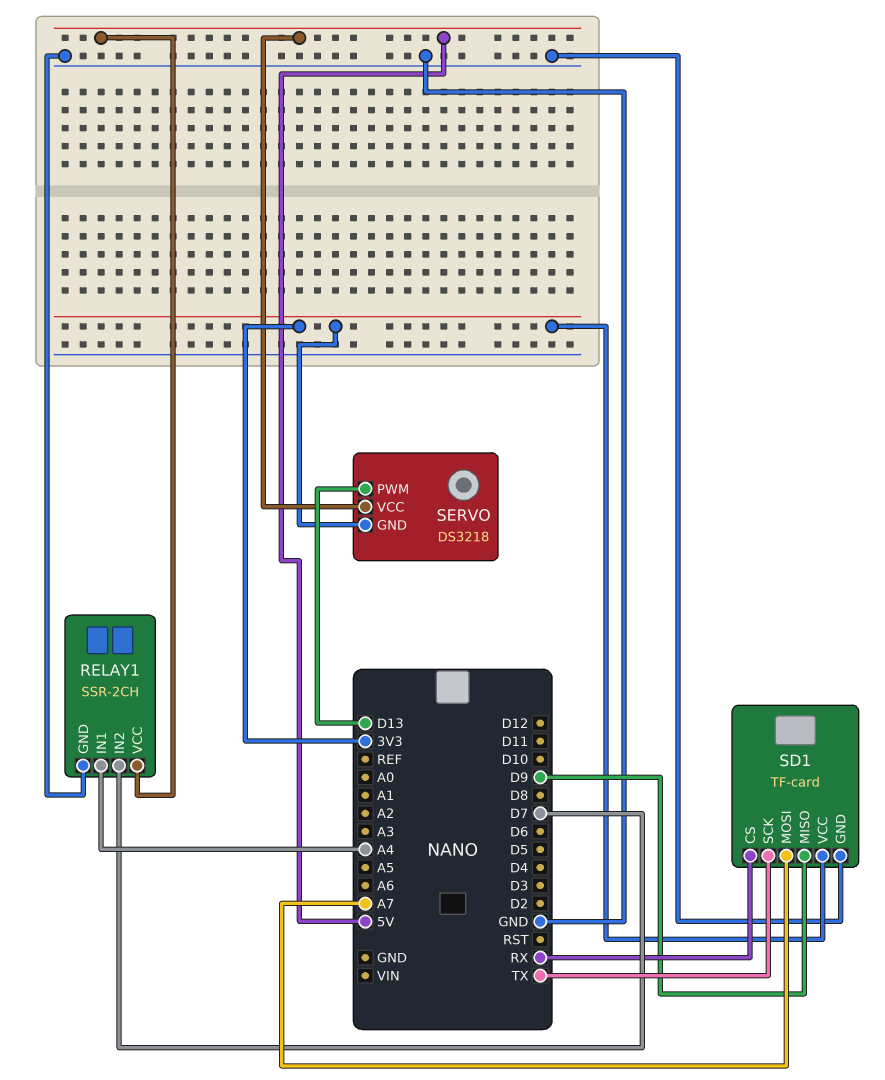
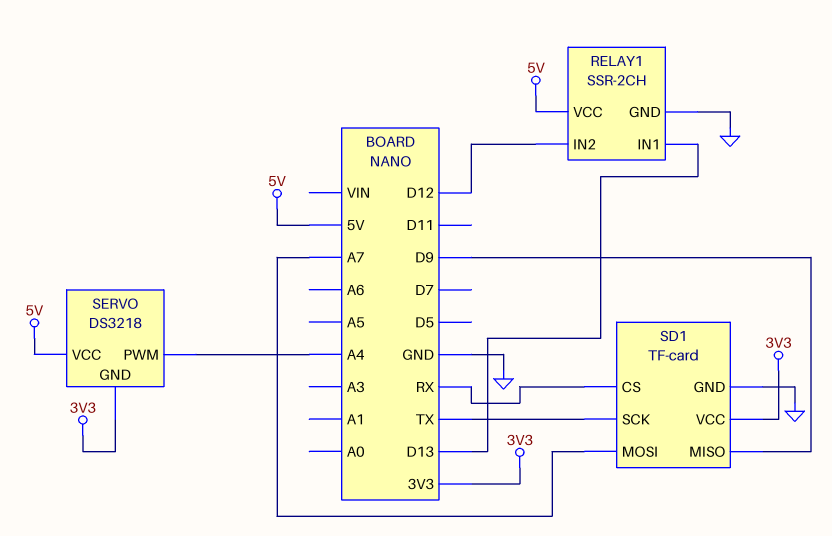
RELAY1 pin IN1: A4 -> D13
RELAY1 pin IN2: D7 -> D12
SERVO pin PWM: D13 -> A4

